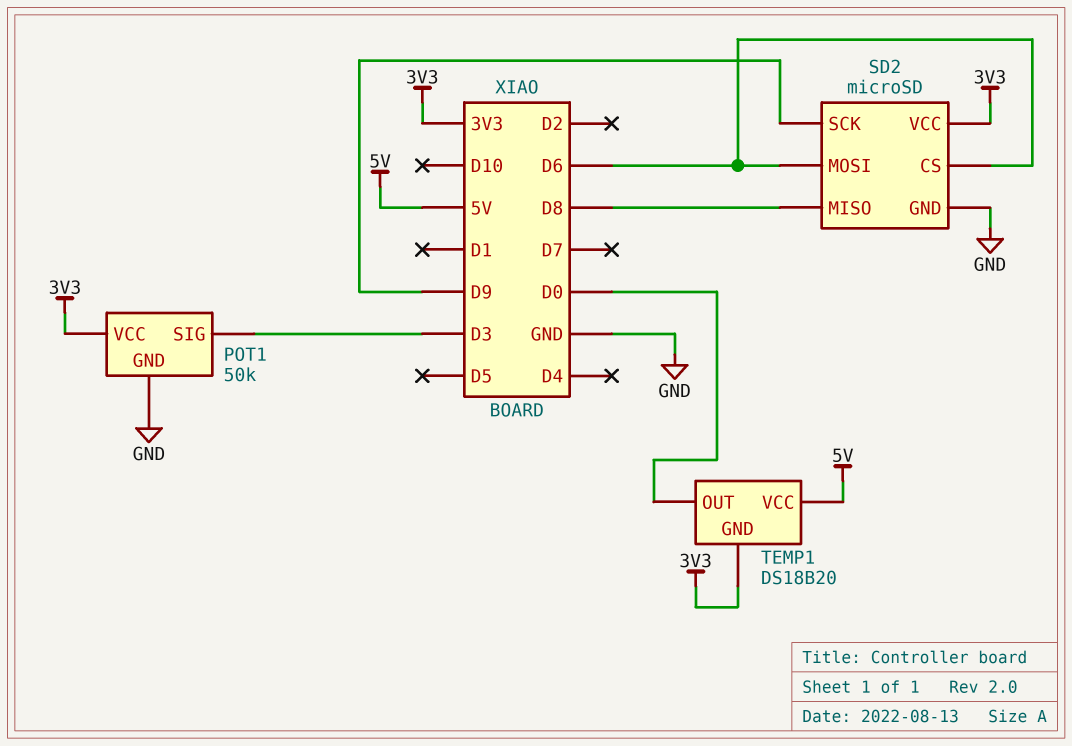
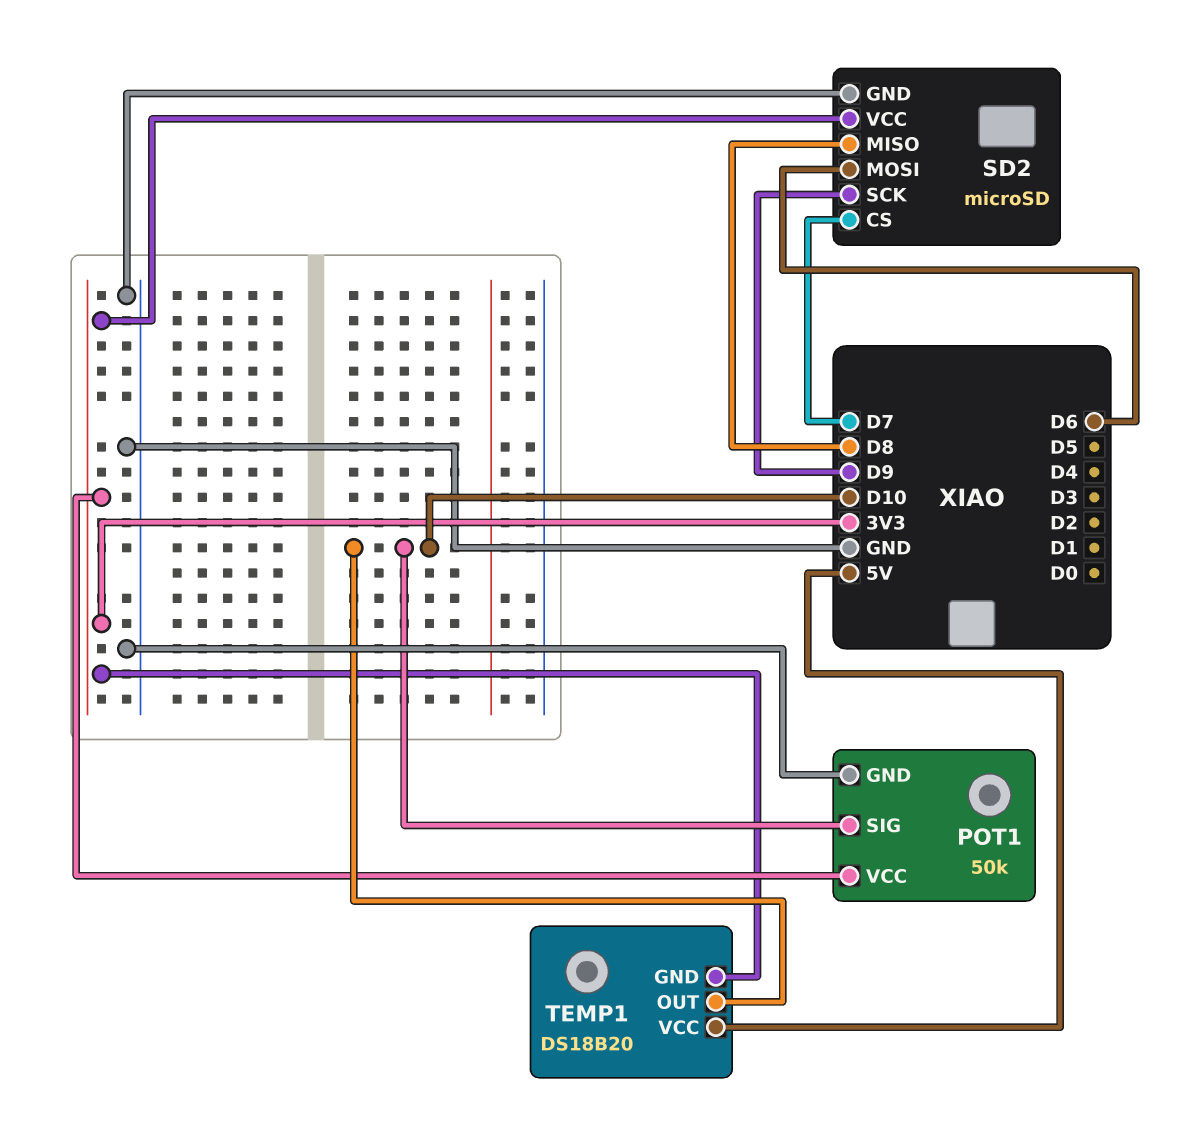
POT1 pin SIG: D3 -> D10
SD2 pin CS: D6 -> D7
TEMP1 pin OUT: D0 -> D10

